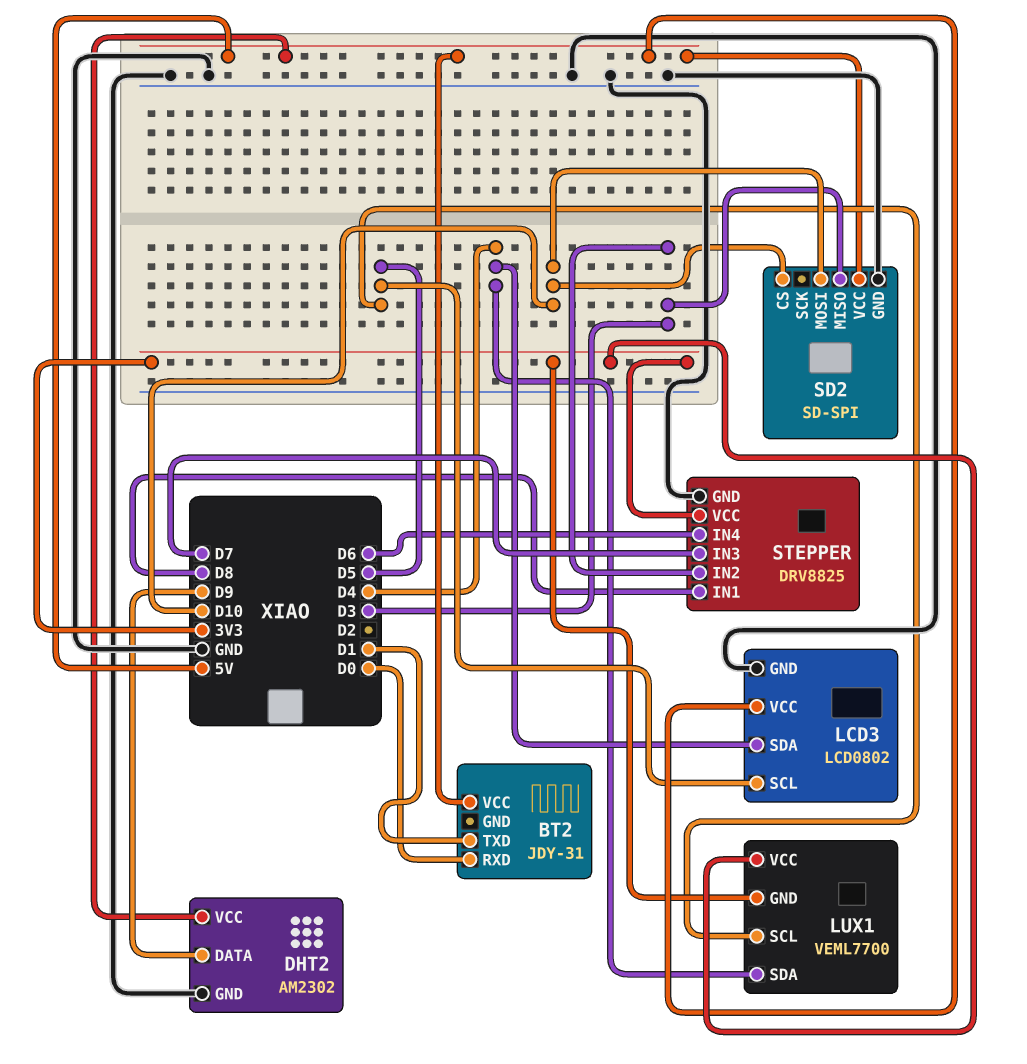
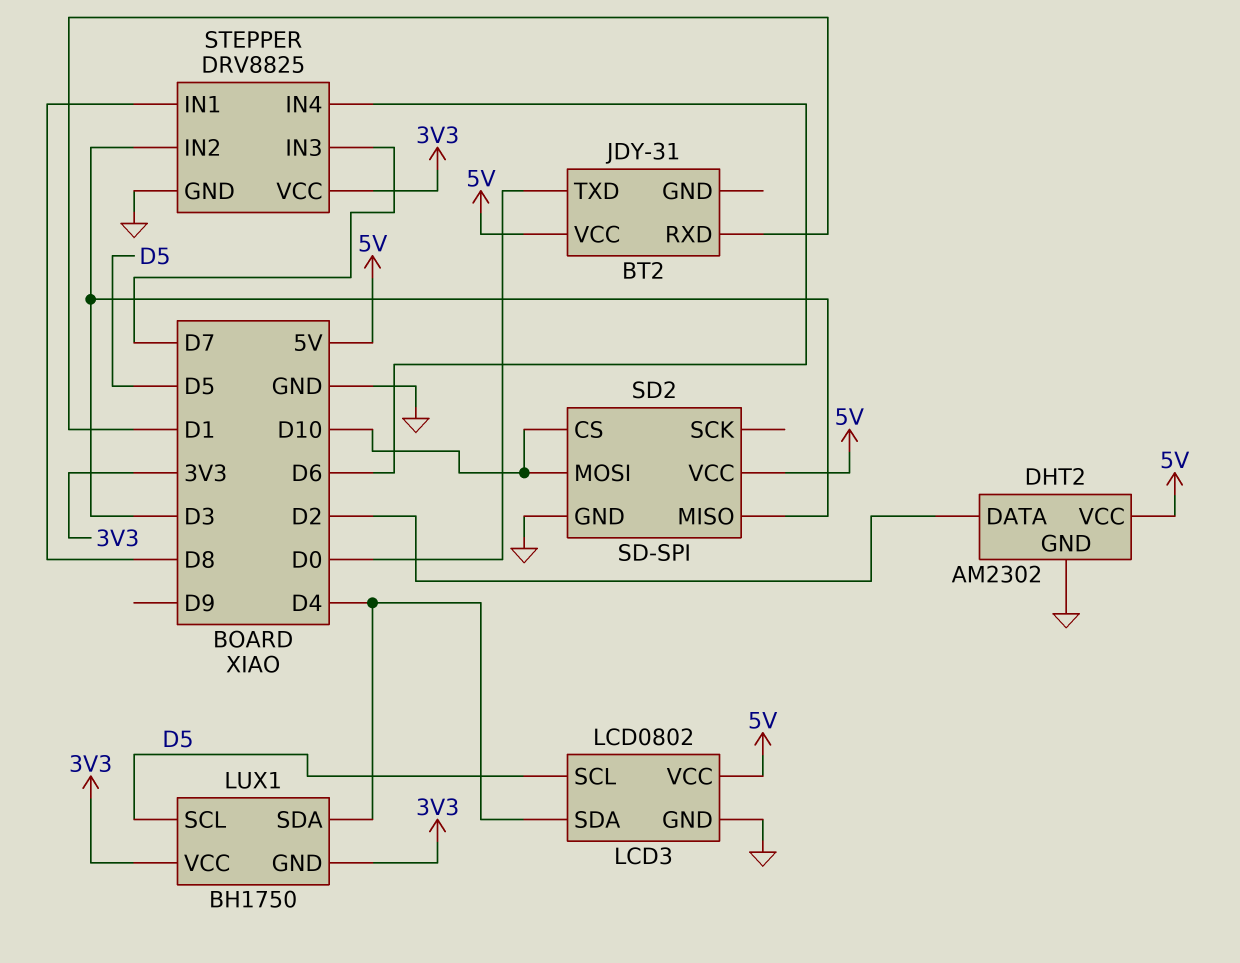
BT2 pin RXD: D0 -> D1
BT2 pin TXD: D1 -> D0
DHT2 pin DATA: D9 -> D2
LUX1: VEML7700 -> BH1750

